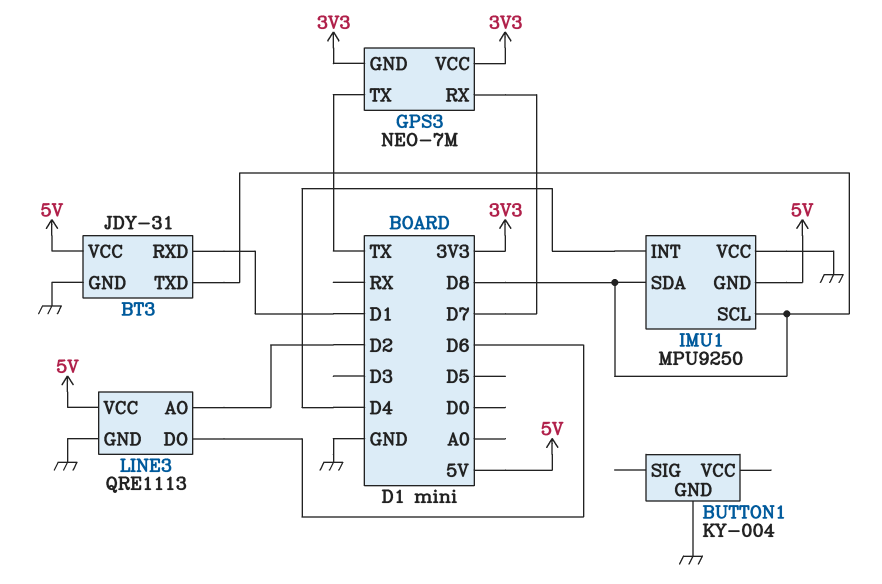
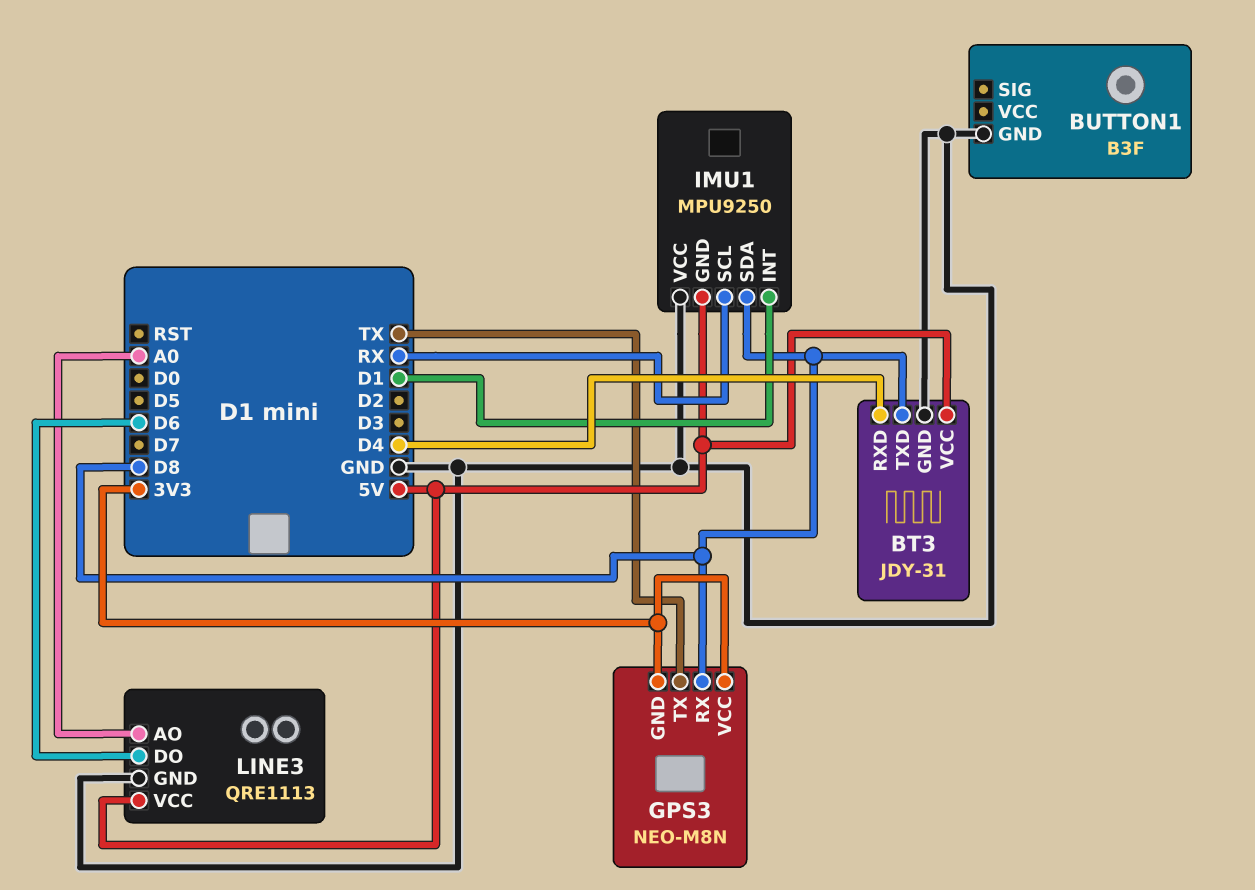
BT3 pin RXD: D1 -> D4
BUTTON1: KY-004 -> B3F
GPS3: NEO-7M -> NEO-M8N
GPS3 pin RX: D7 -> D8
IMU1 pin INT: D4 -> D1
IMU1 pin SCL: D8 -> RX
LINE3 pin AO: D2 -> A0

